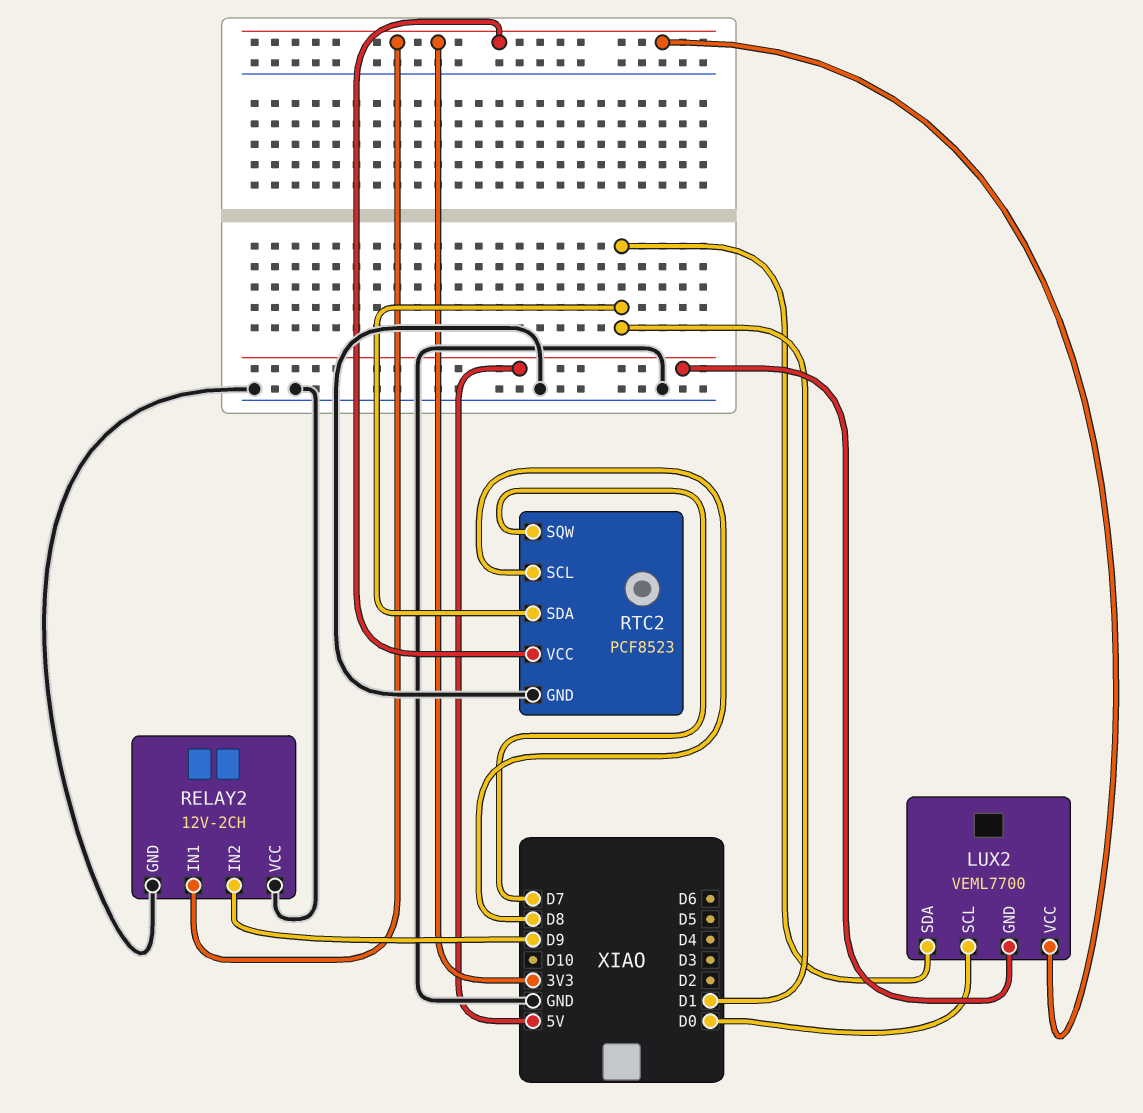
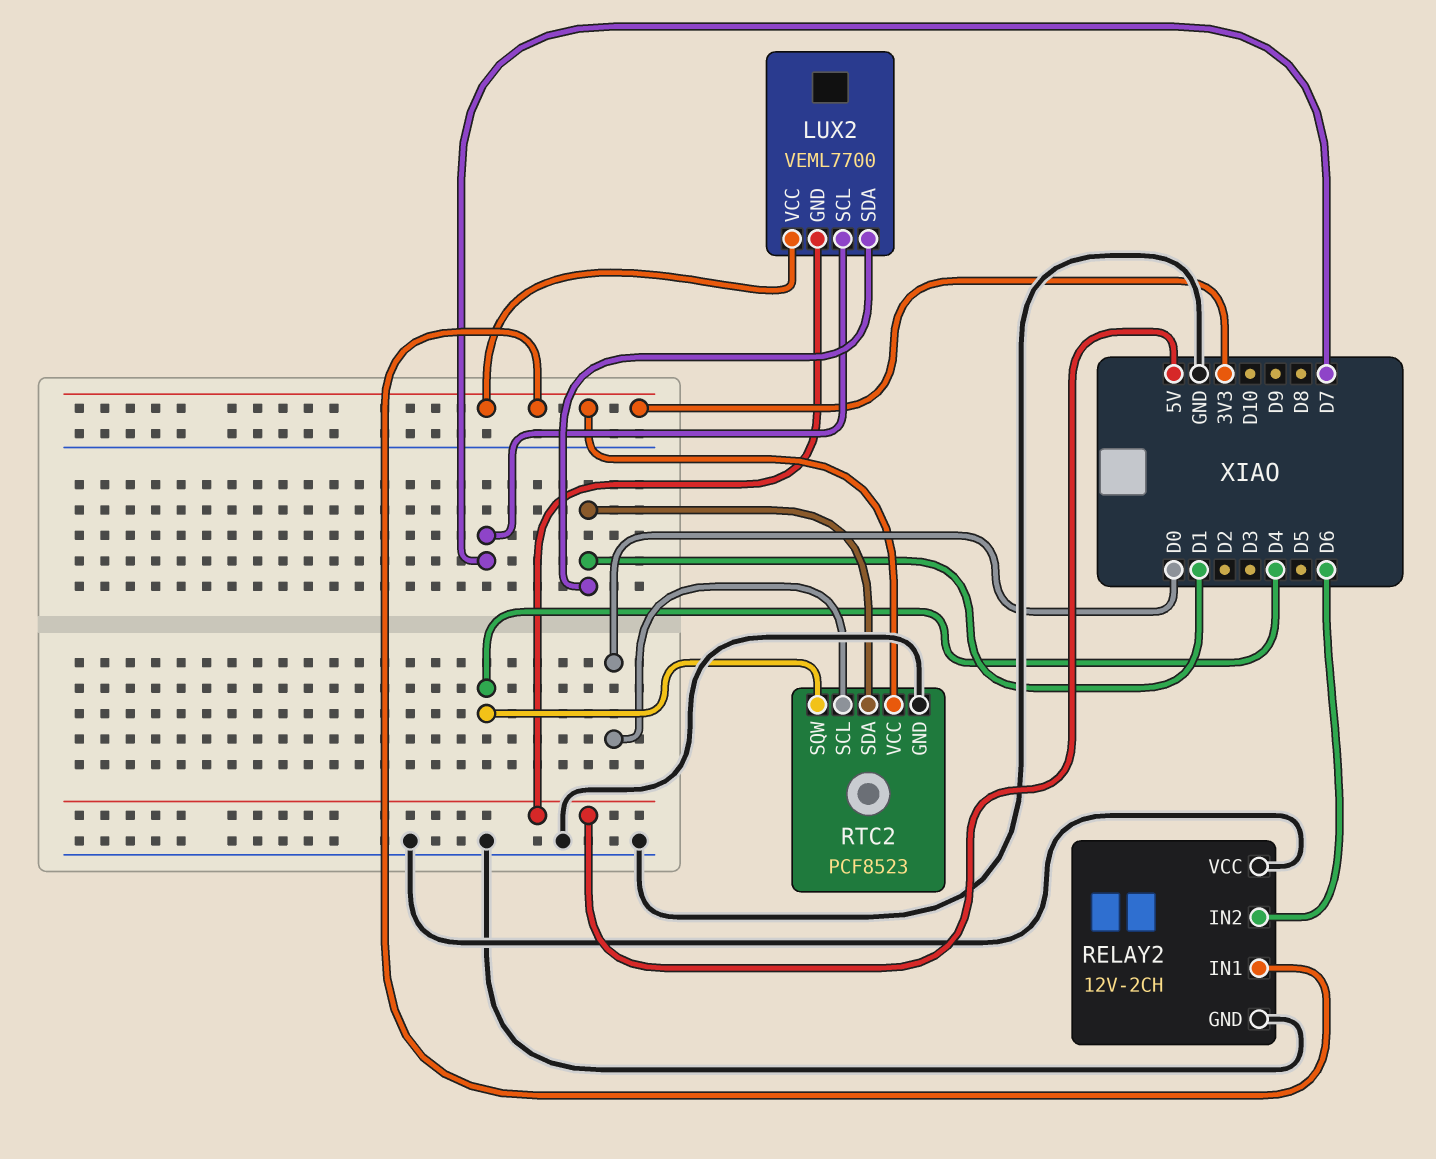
LUX2 pin SCL: D0 -> D7
RELAY2 pin IN2: D9 -> D6
RTC2 pin SCL: D8 -> D0
RTC2 pin SQW: D7 -> D4

